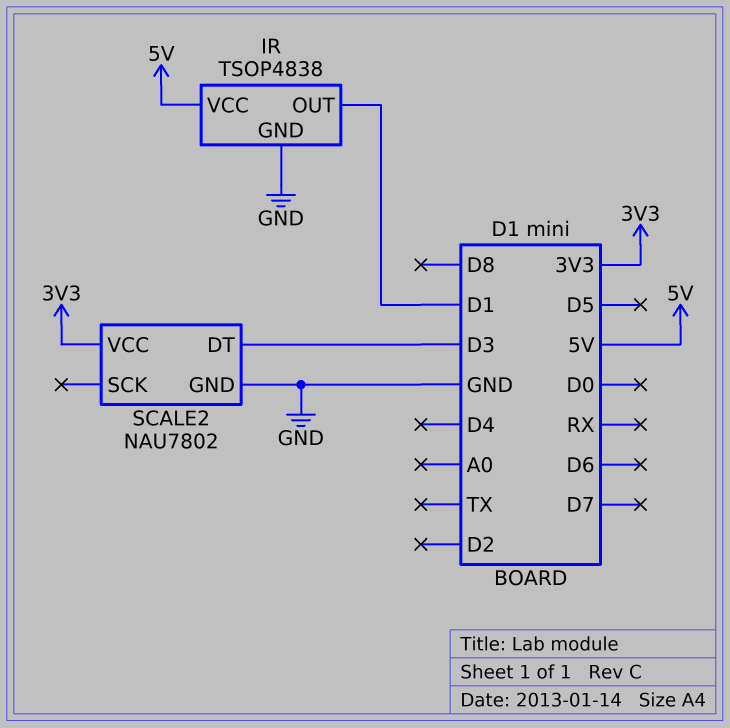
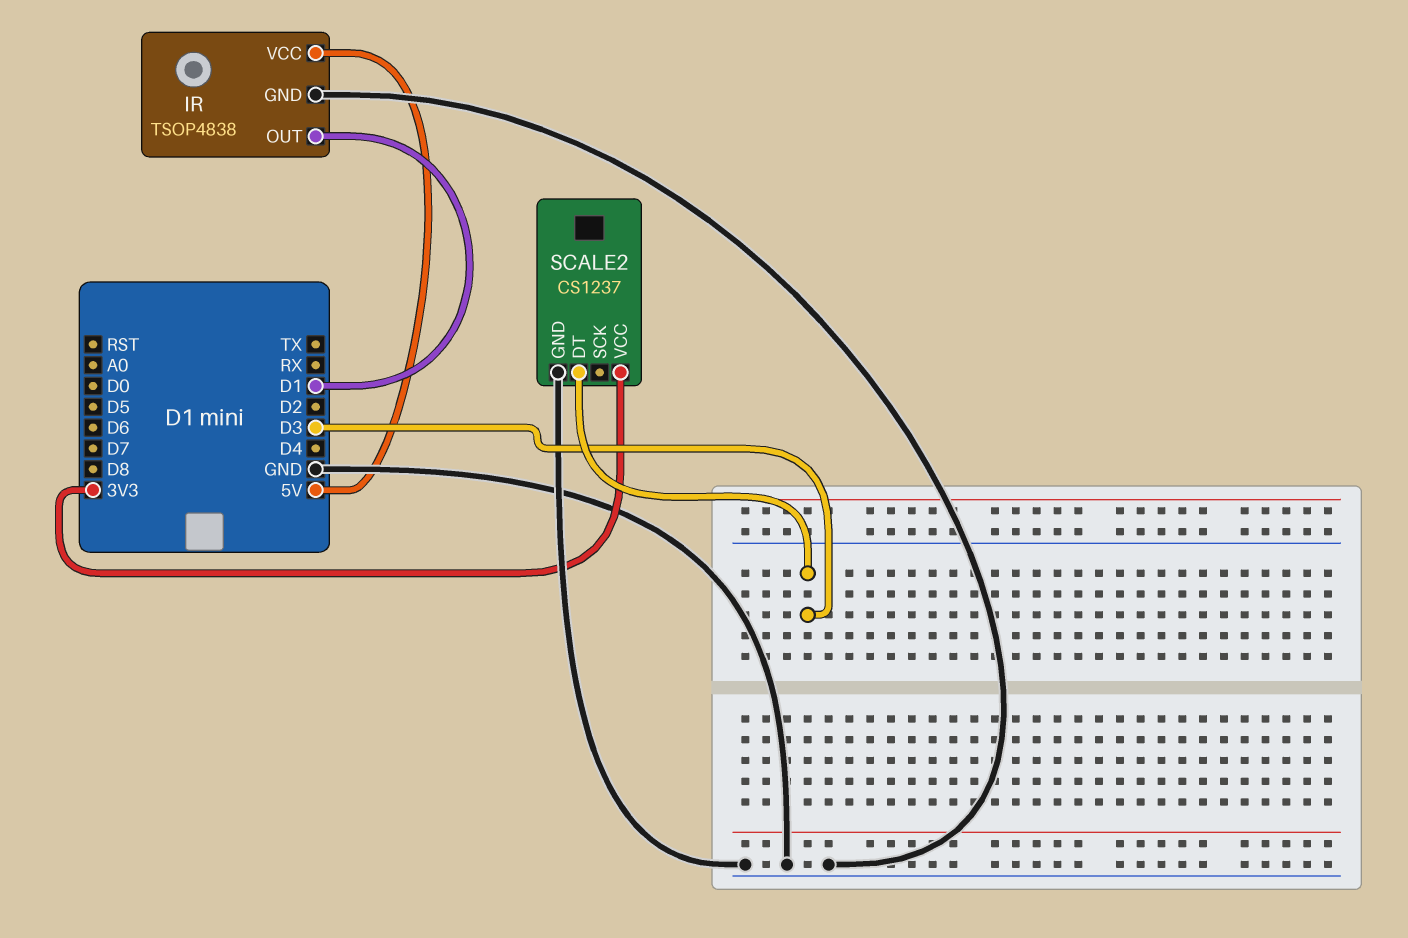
SCALE2: NAU7802 -> CS1237

